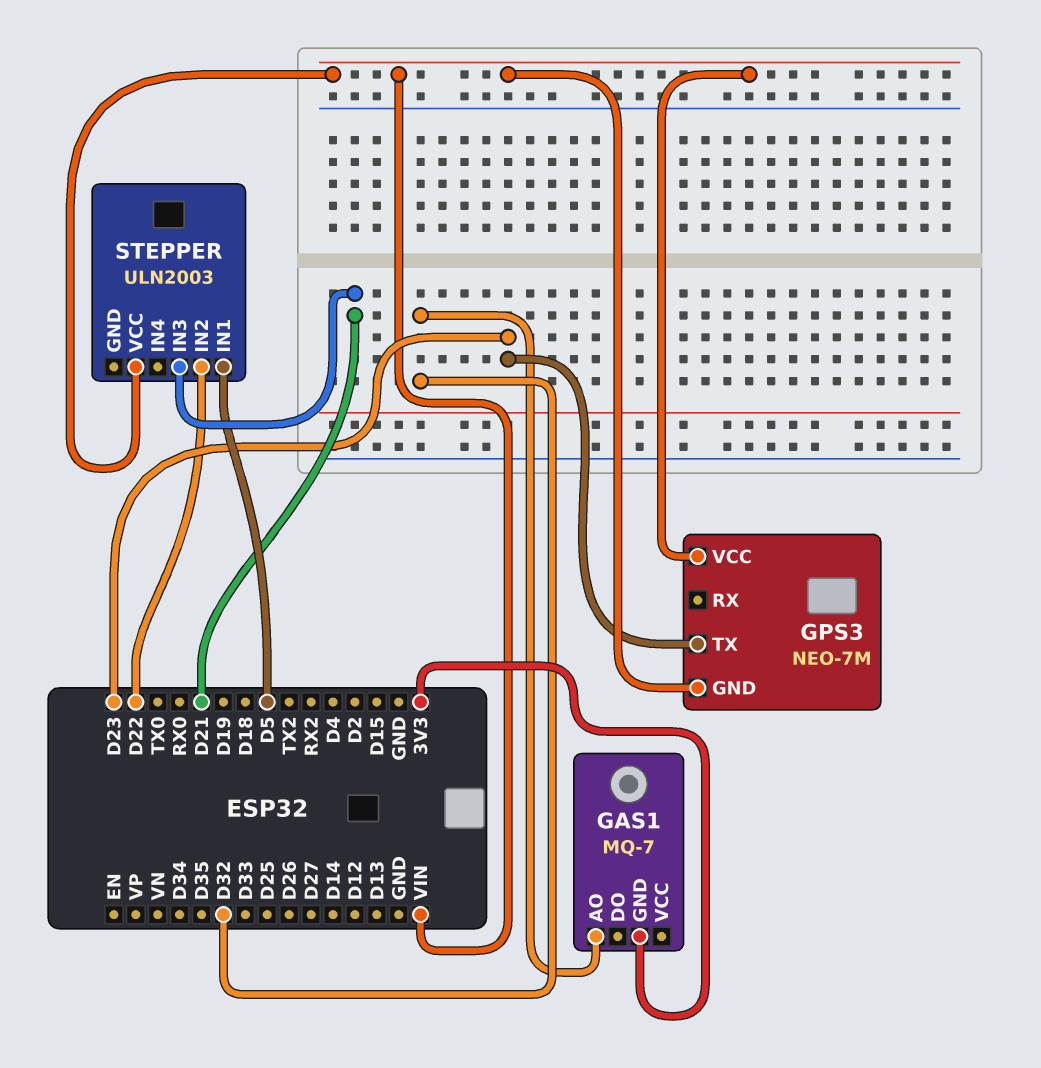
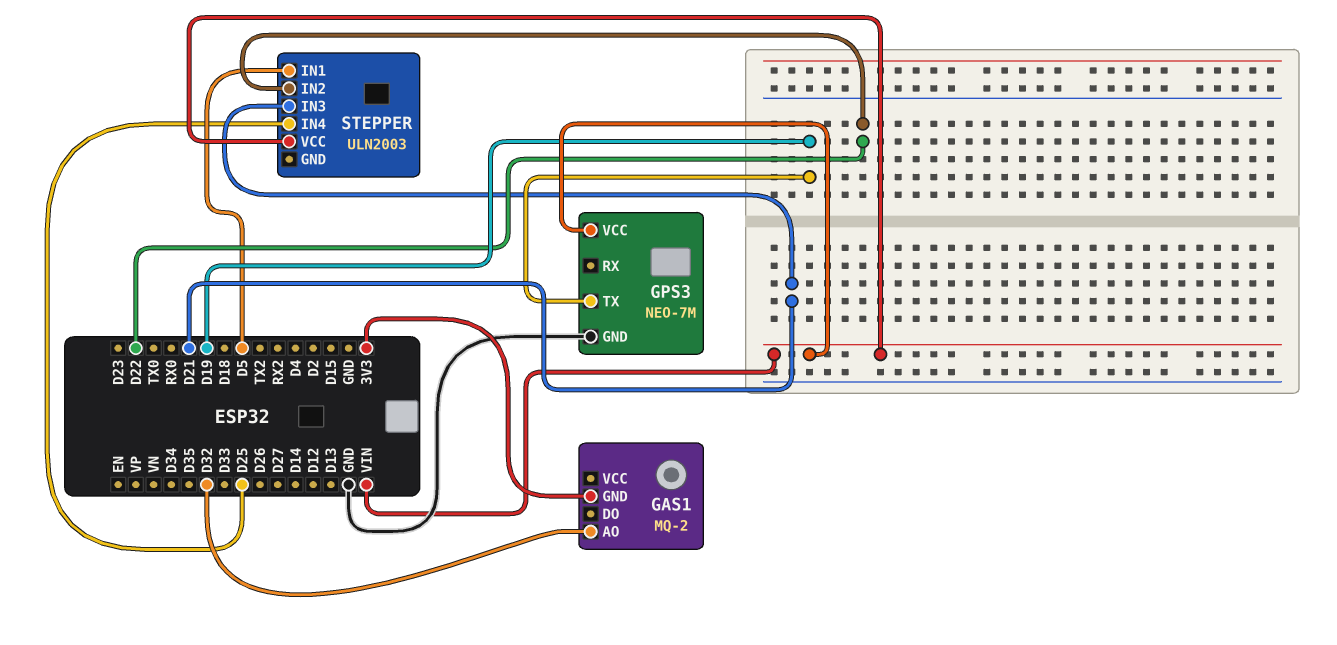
GAS1: MQ-7 -> MQ-2
GPS3 pin GND: VIN -> GND
GPS3 pin TX: D23 -> D19
STEPPER pin IN4: none -> D25

